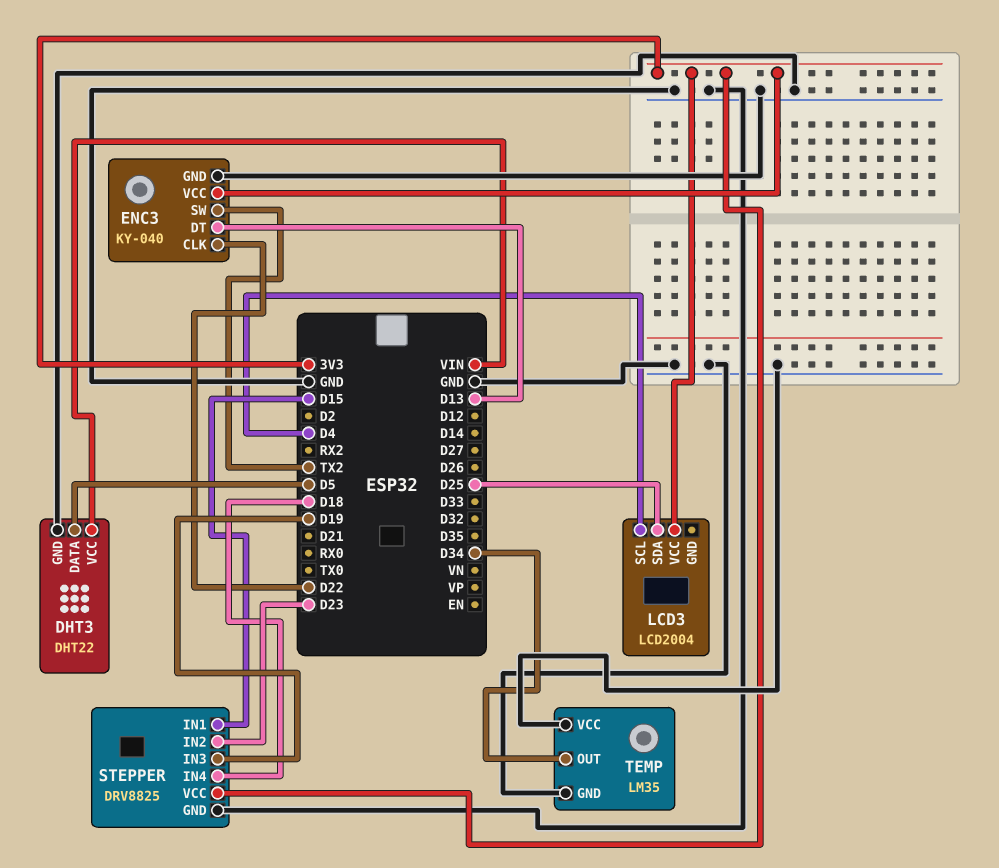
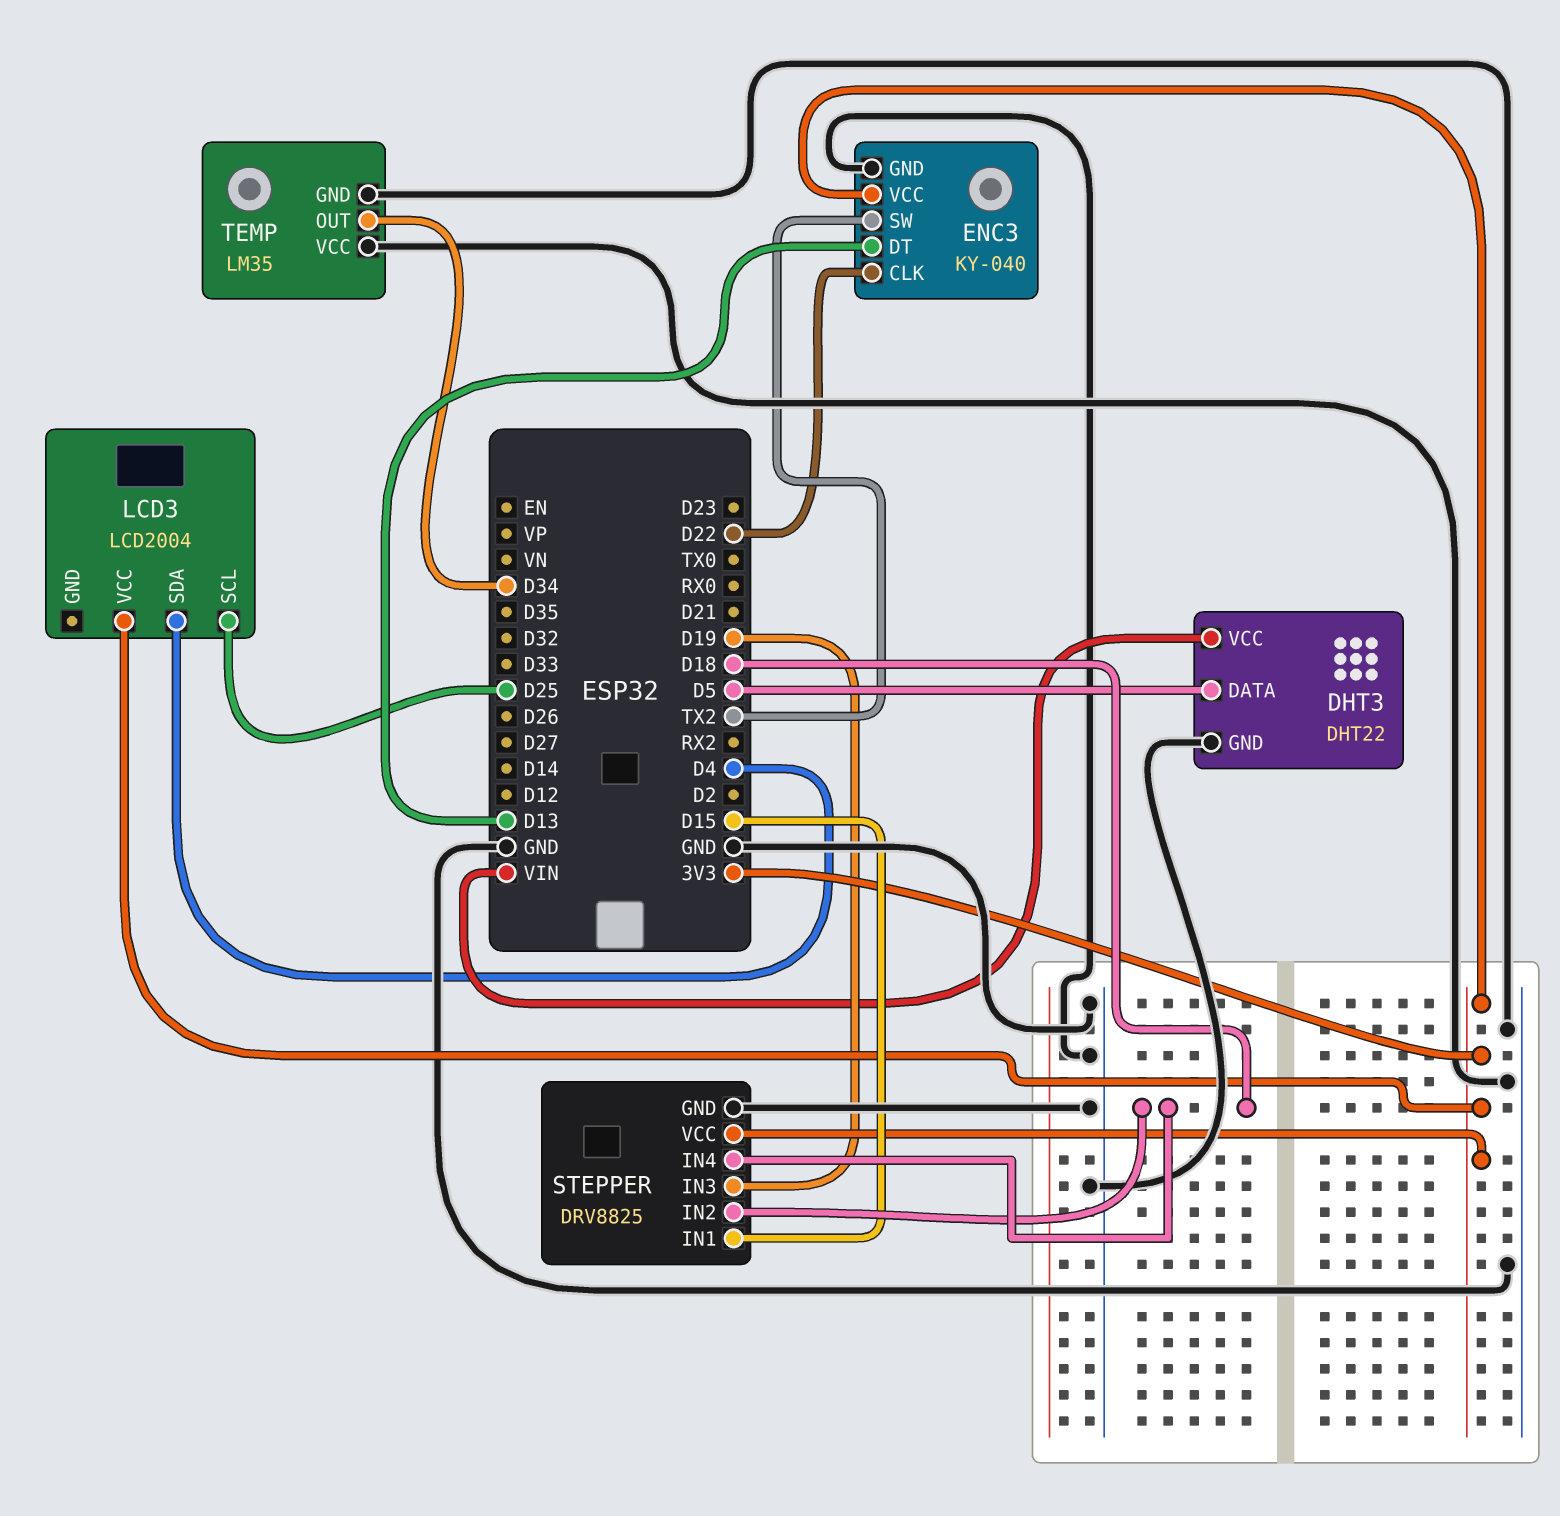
LCD3 pin SCL: D4 -> D25
LCD3 pin SDA: D25 -> D4
STEPPER pin IN2: D23 -> D18

